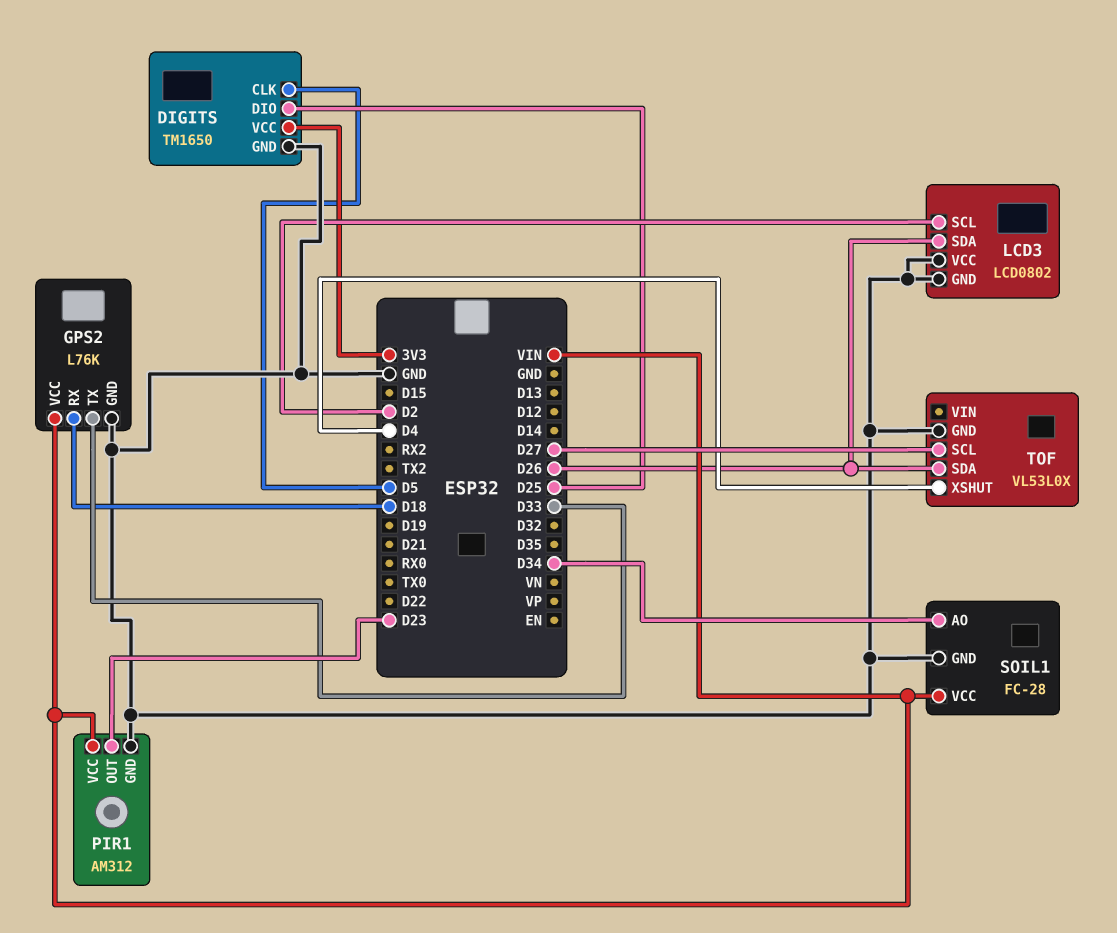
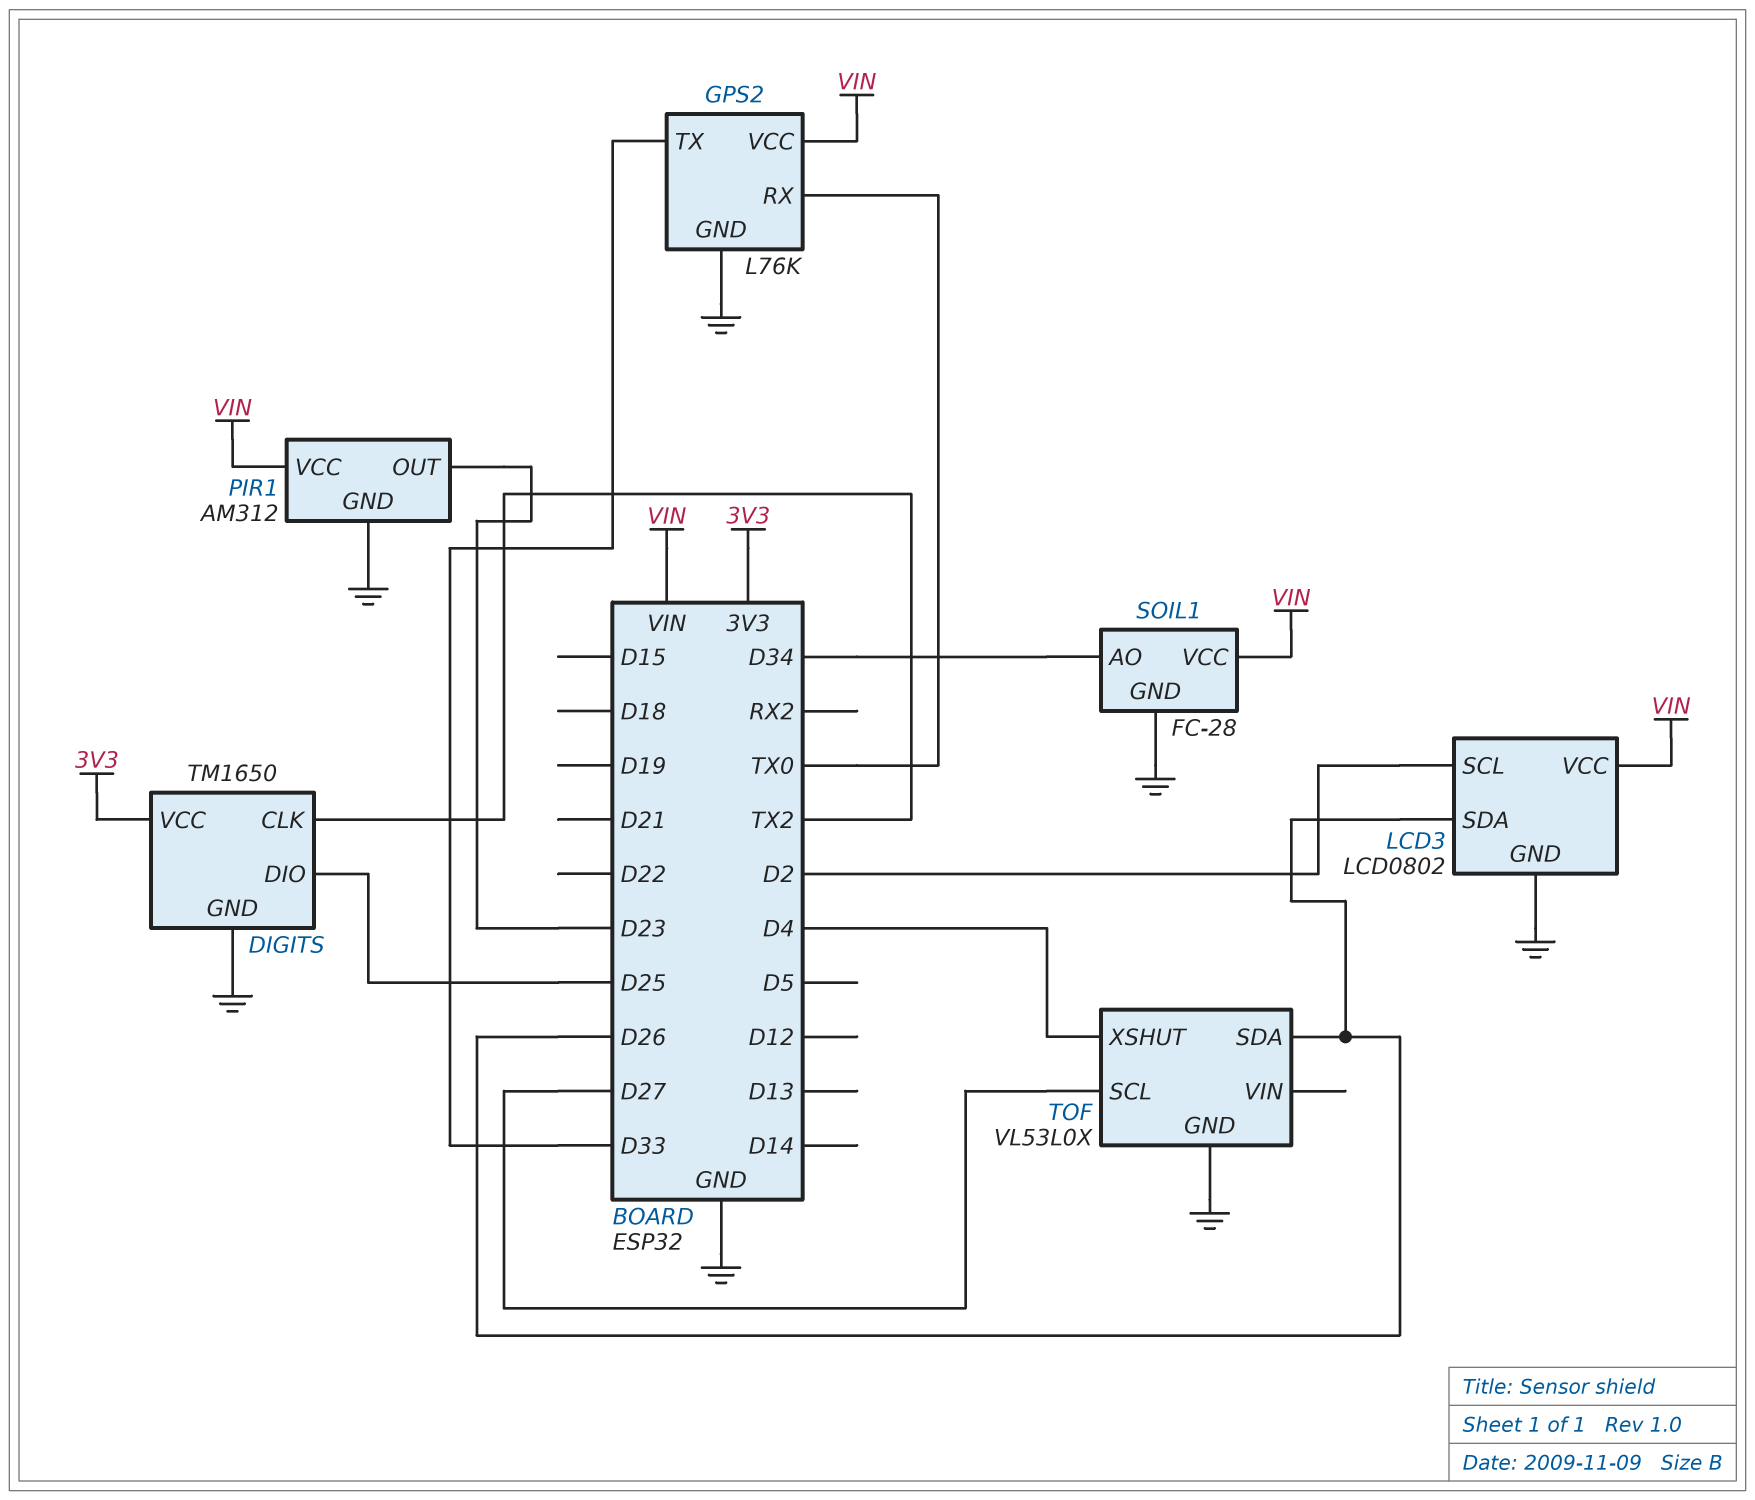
DIGITS pin CLK: D5 -> TX2
GPS2 pin RX: D18 -> TX0
LCD3 pin VCC: GND -> VIN

